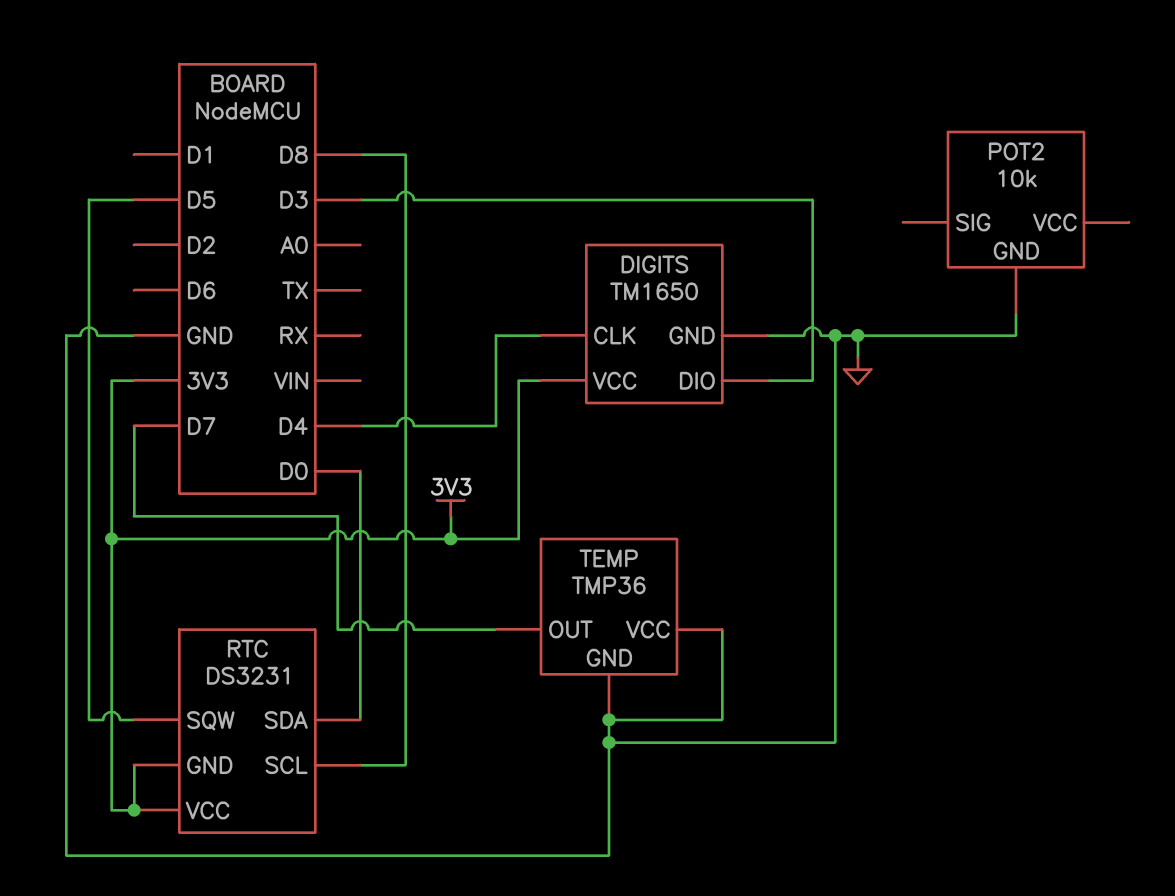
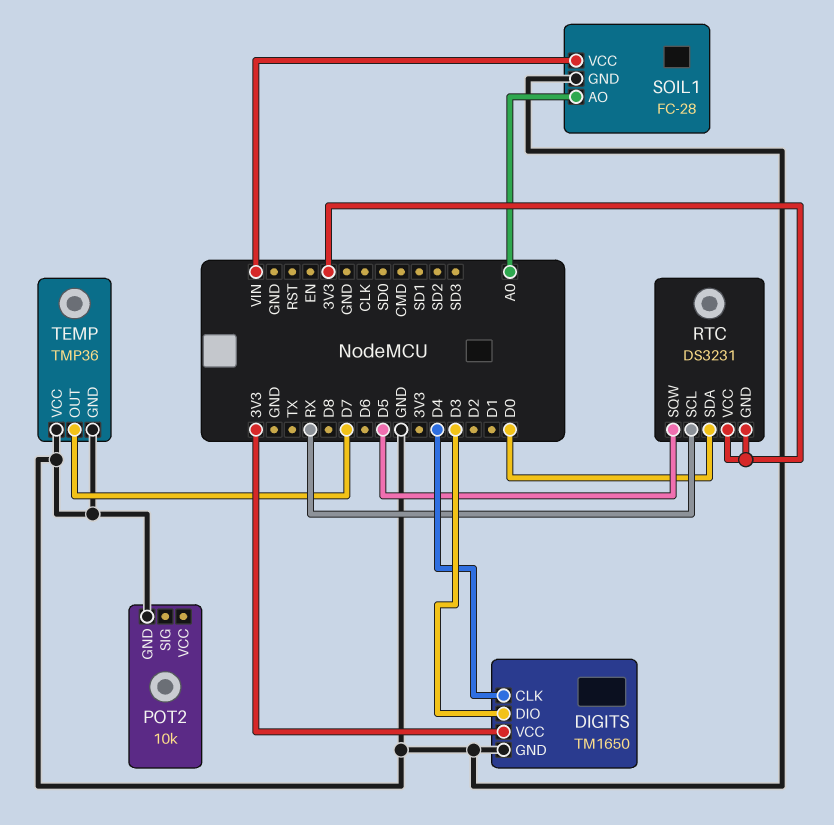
RTC pin SCL: D8 -> RX
SOIL1: none -> FC-28
SOIL1 pin AO: none -> A0
SOIL1 pin GND: none -> GND
SOIL1 pin VCC: none -> VIN

